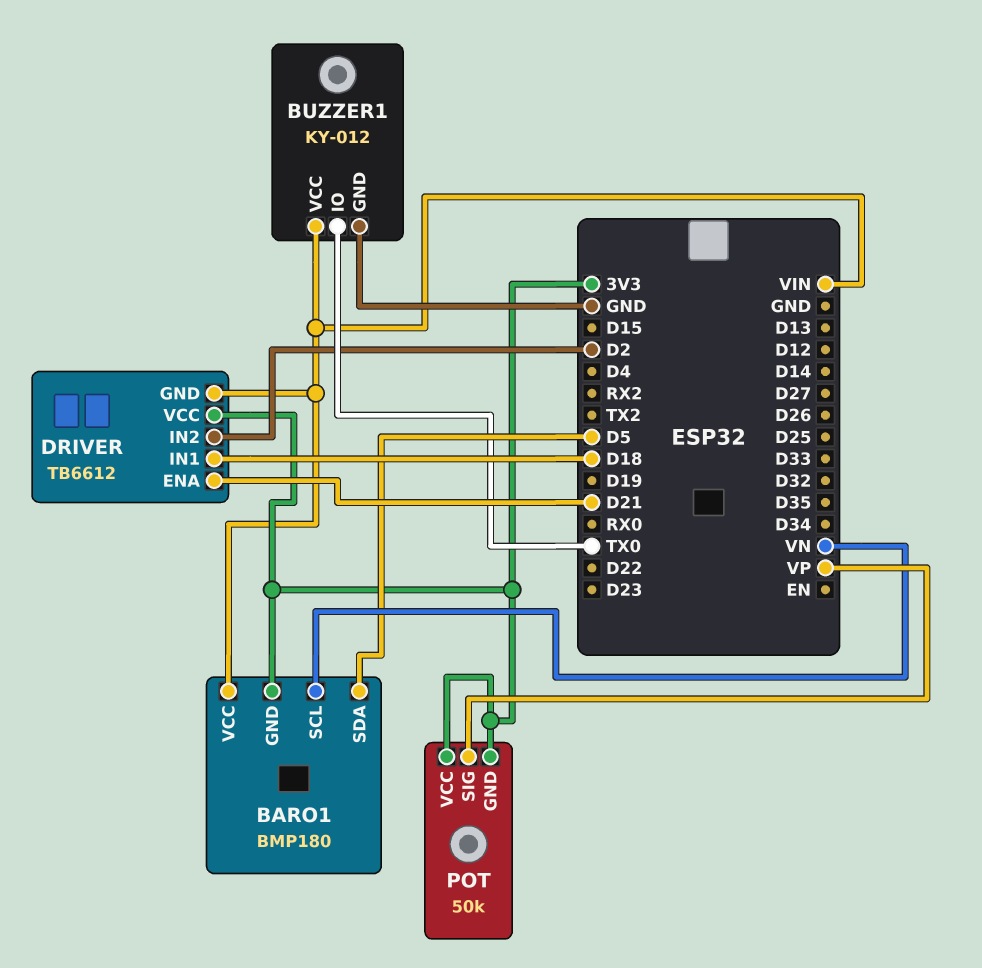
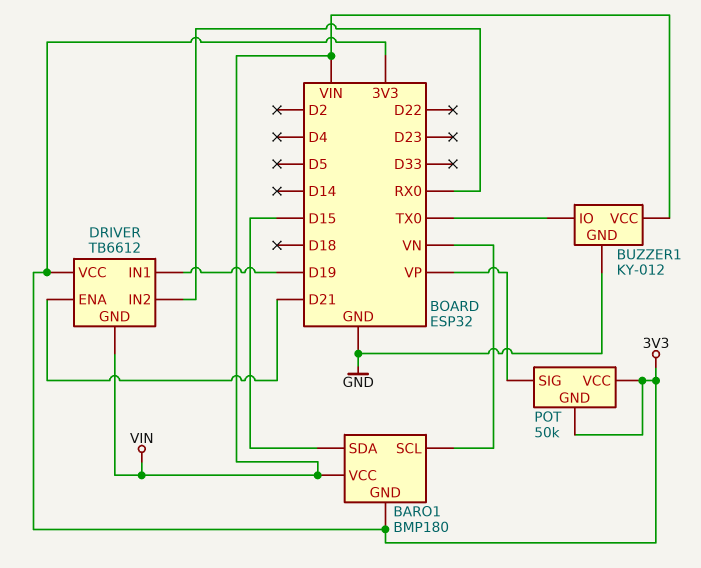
BARO1 pin SDA: D5 -> D15
DRIVER pin IN1: D18 -> D19
DRIVER pin IN2: D2 -> RX0

